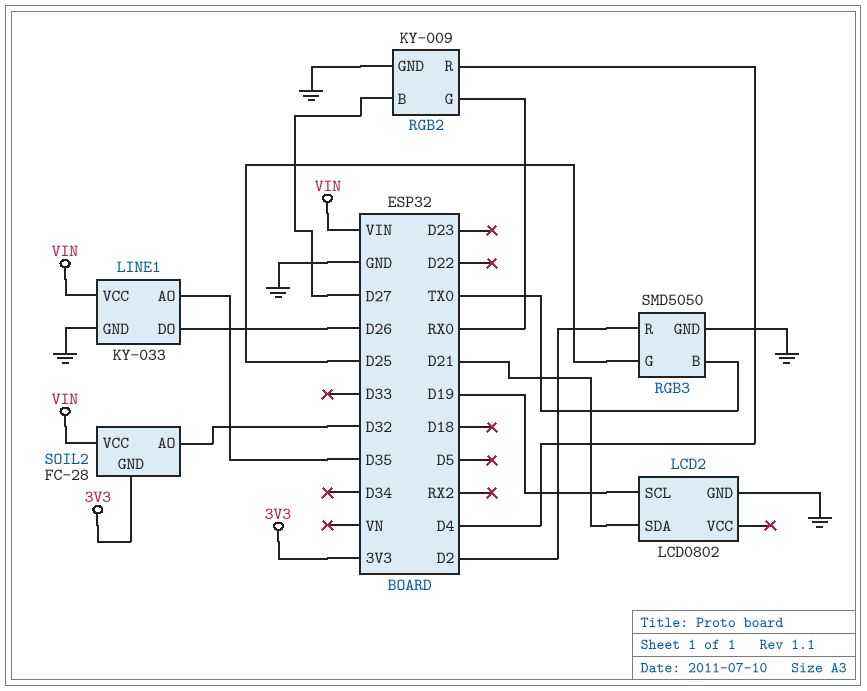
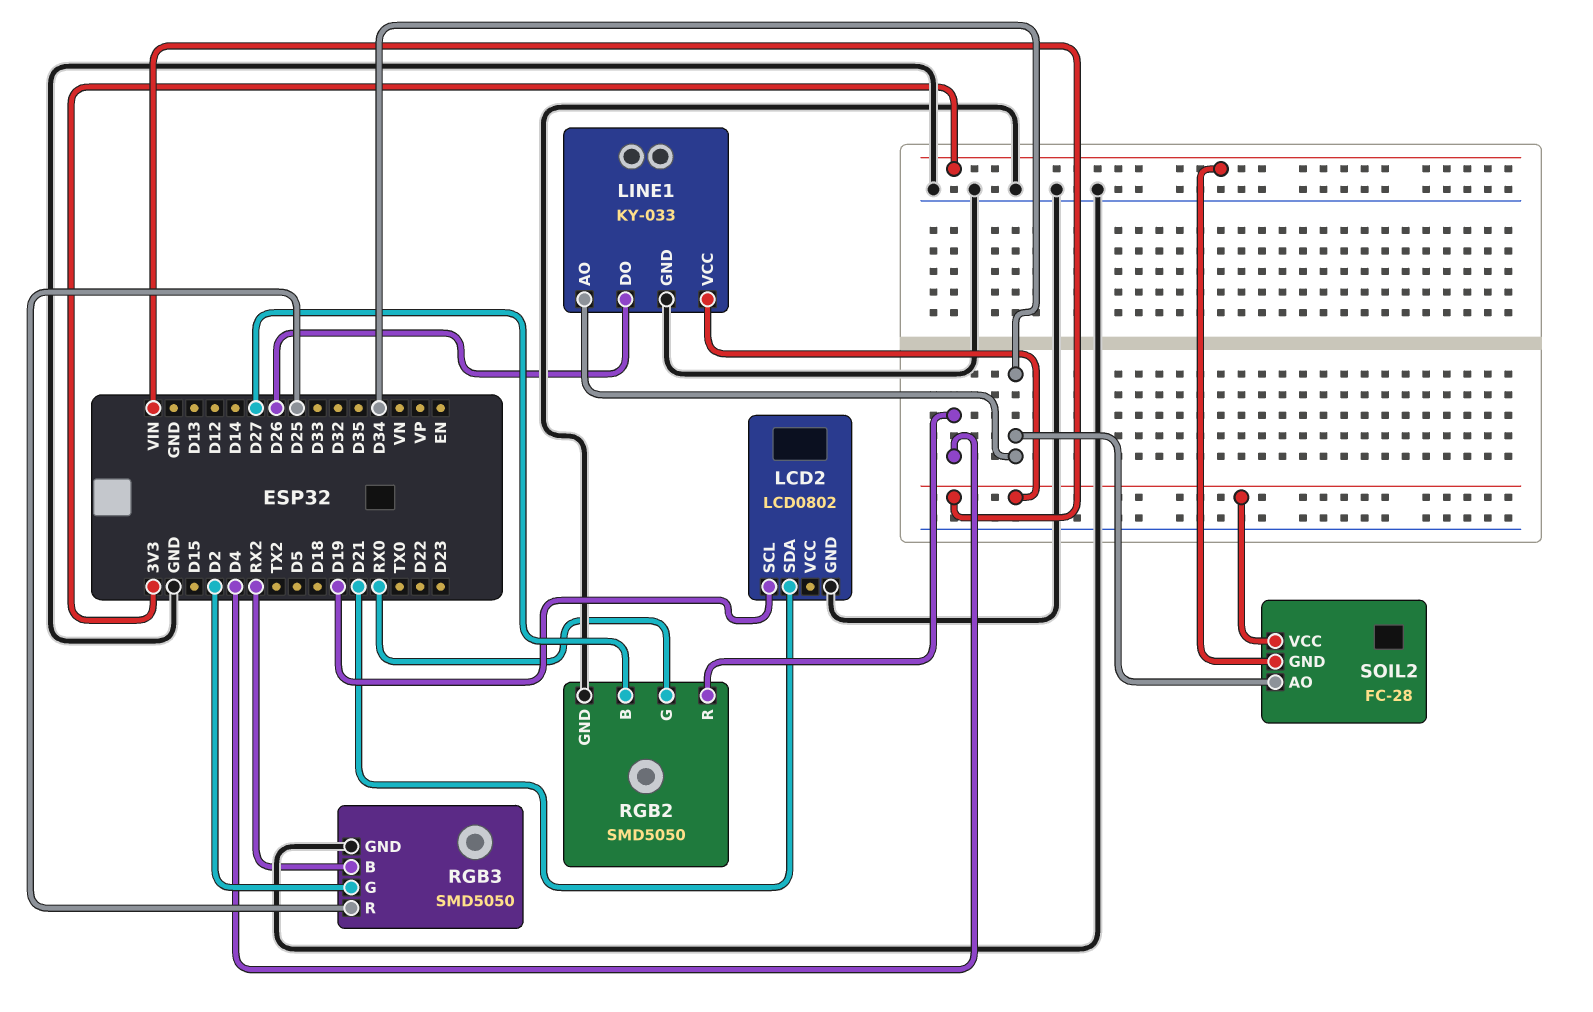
LINE1 pin AO: D35 -> D34
RGB2: KY-009 -> SMD5050
RGB3 pin B: TX0 -> RX2
RGB3 pin G: D25 -> D2
RGB3 pin R: D2 -> D25
SOIL2 pin AO: D32 -> D34

